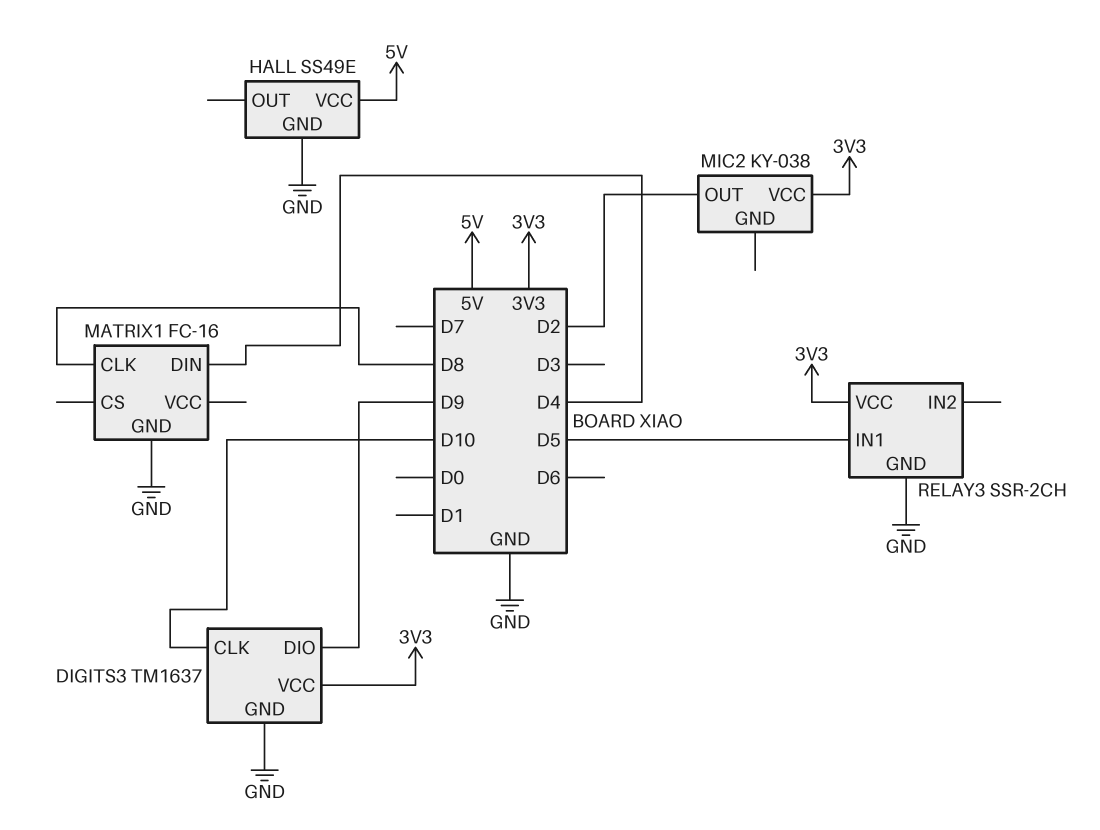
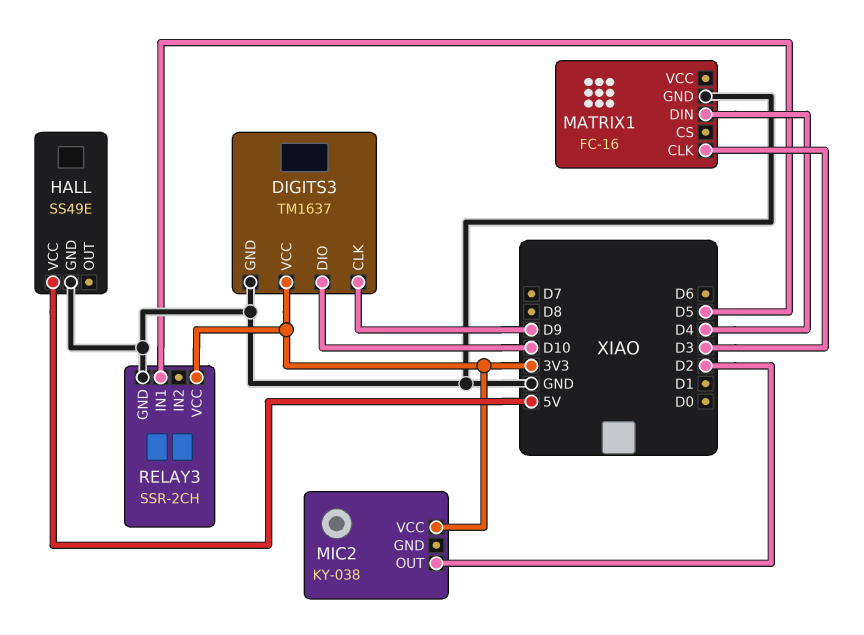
DIGITS3 pin CLK: D10 -> D9
DIGITS3 pin DIO: D9 -> D10
MATRIX1 pin CLK: D8 -> D3

